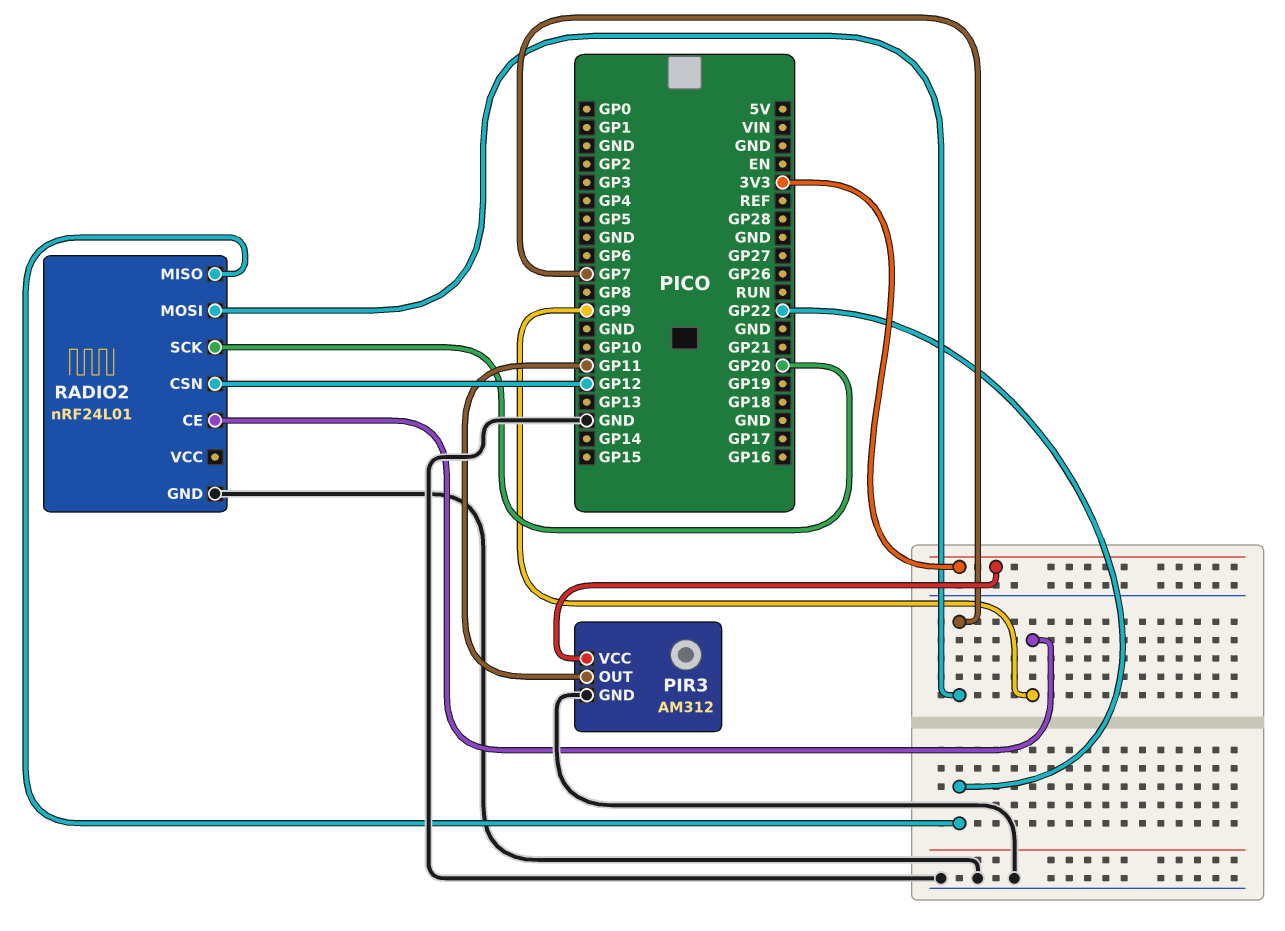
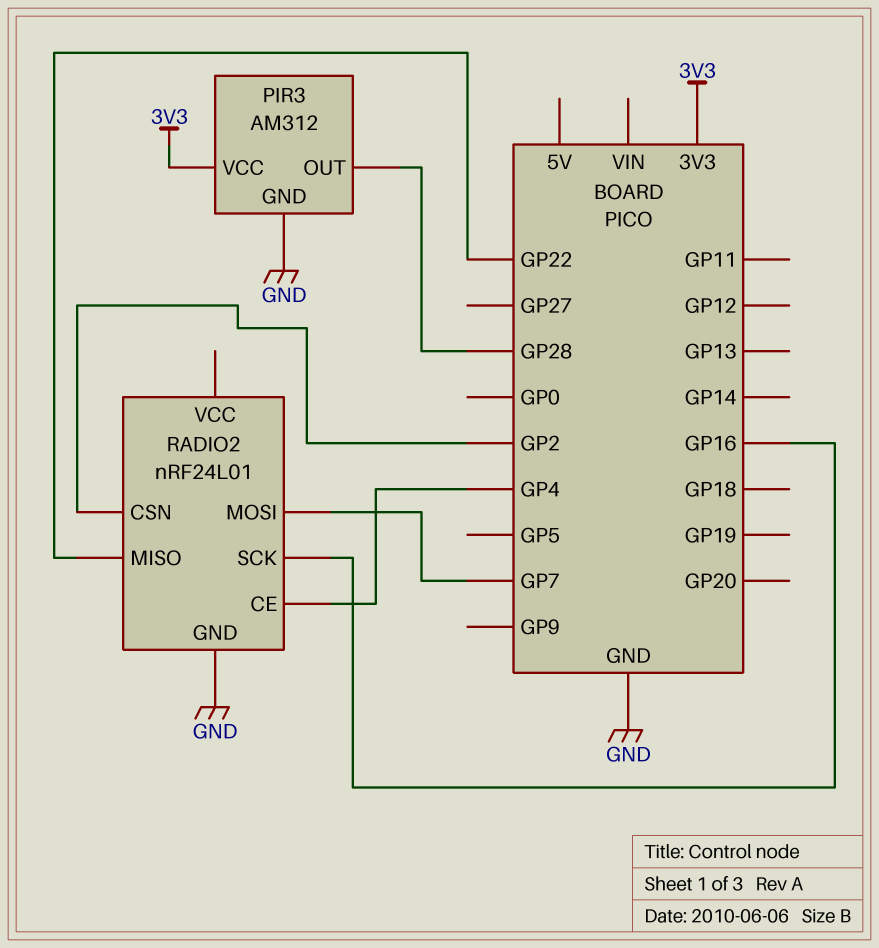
PIR3 pin OUT: GP11 -> GP28
RADIO2 pin CE: GP9 -> GP4
RADIO2 pin CSN: GP12 -> GP2
RADIO2 pin SCK: GP20 -> GP16

